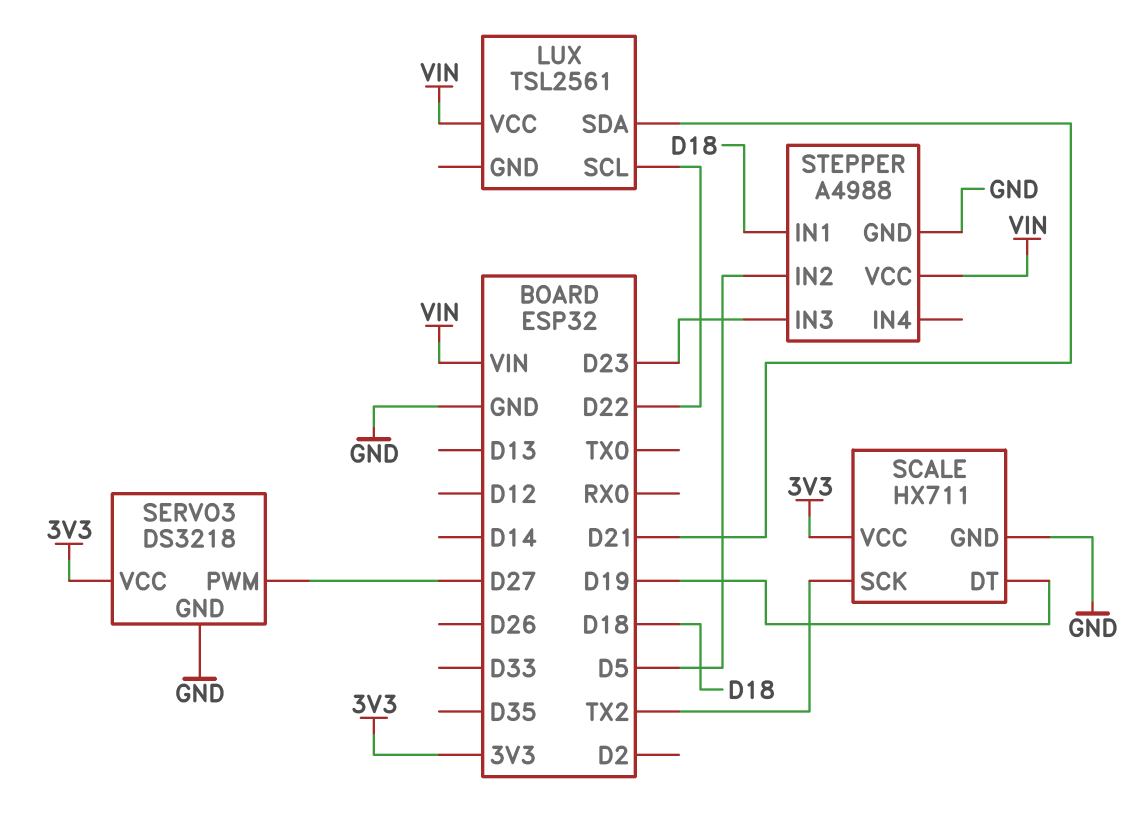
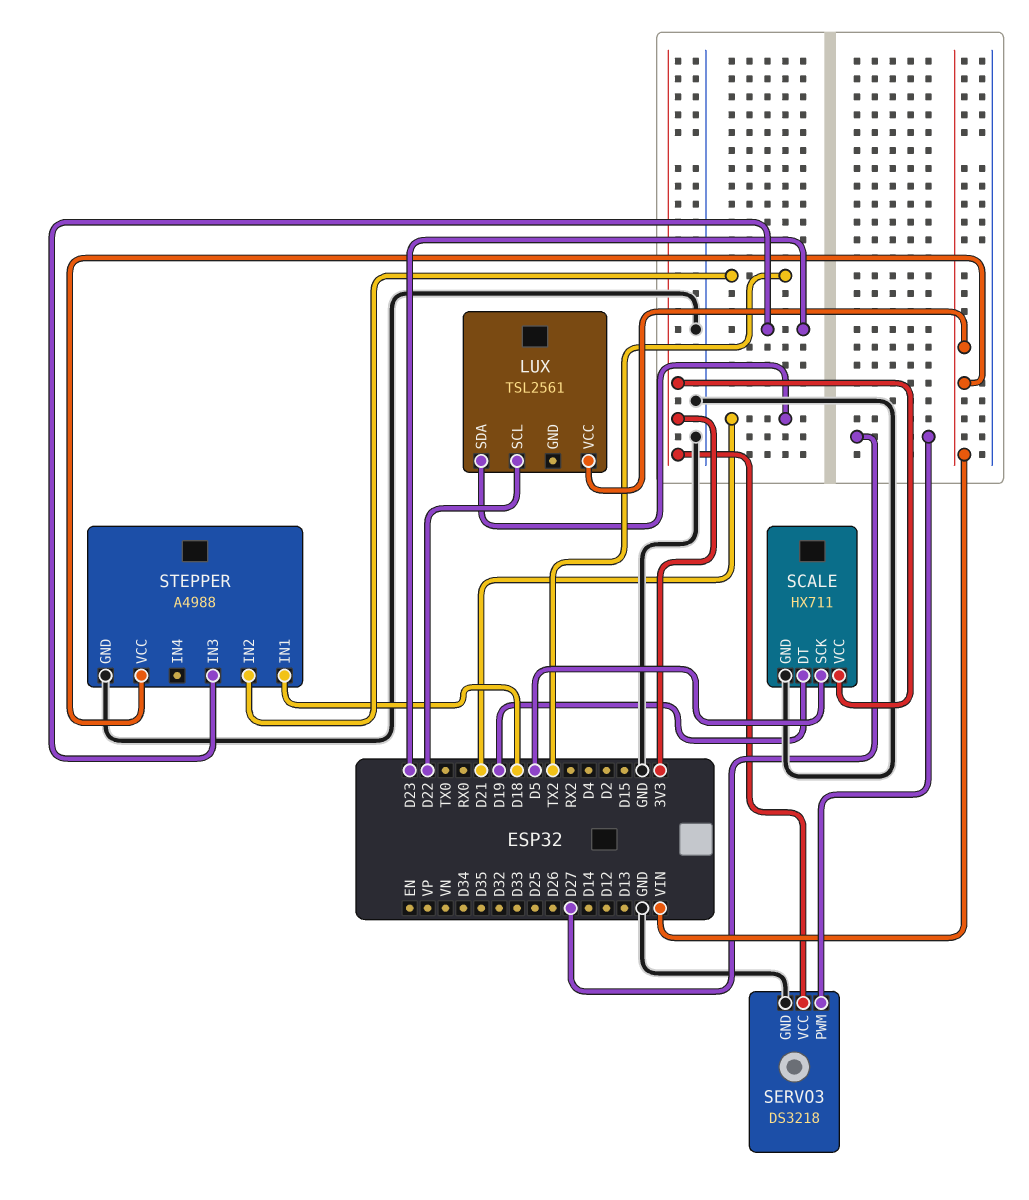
SCALE pin SCK: TX2 -> D5
STEPPER pin IN2: D5 -> TX2

